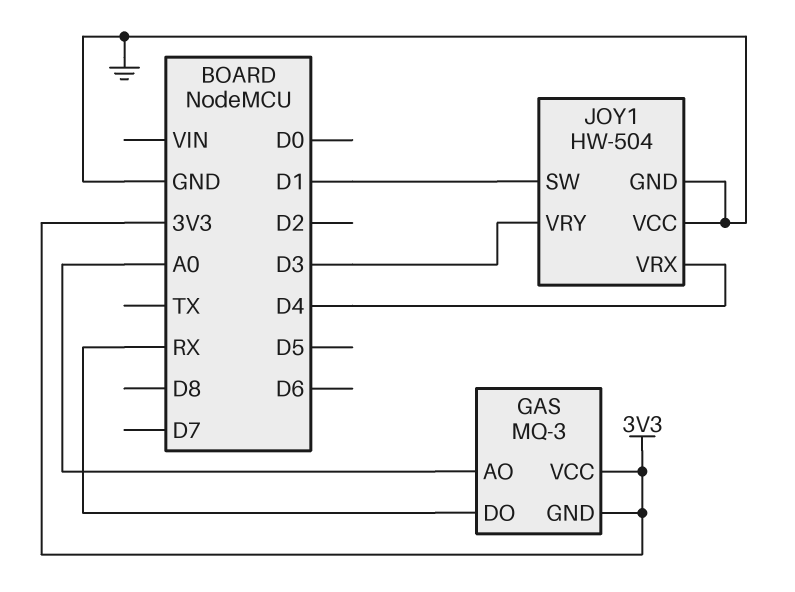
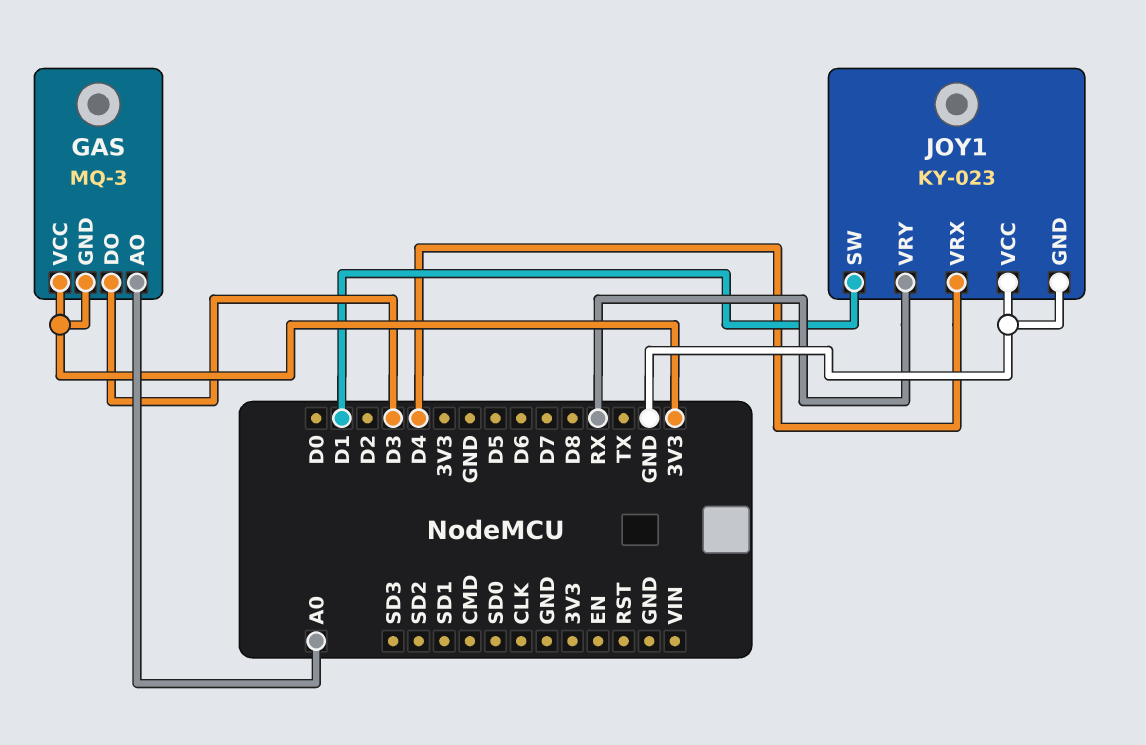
GAS pin DO: RX -> D3
JOY1: HW-504 -> KY-023
JOY1 pin VRY: D3 -> RX

